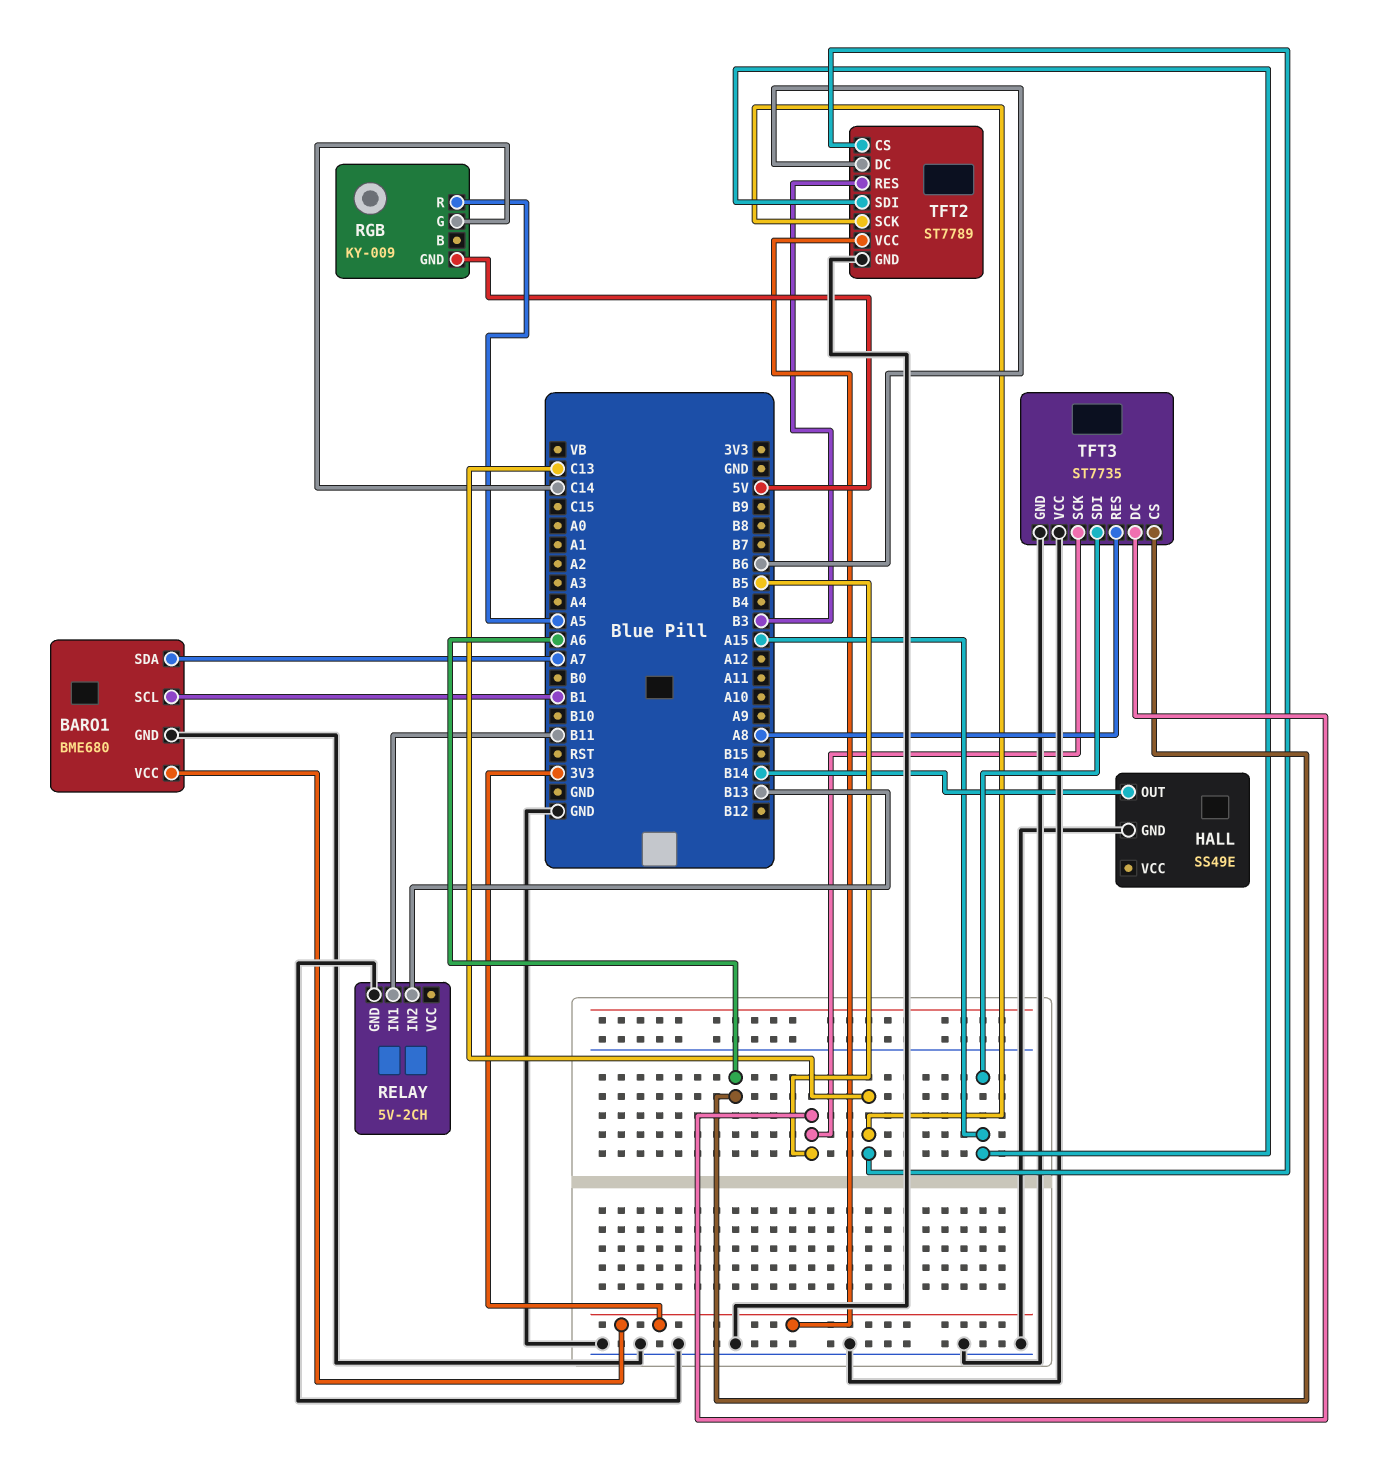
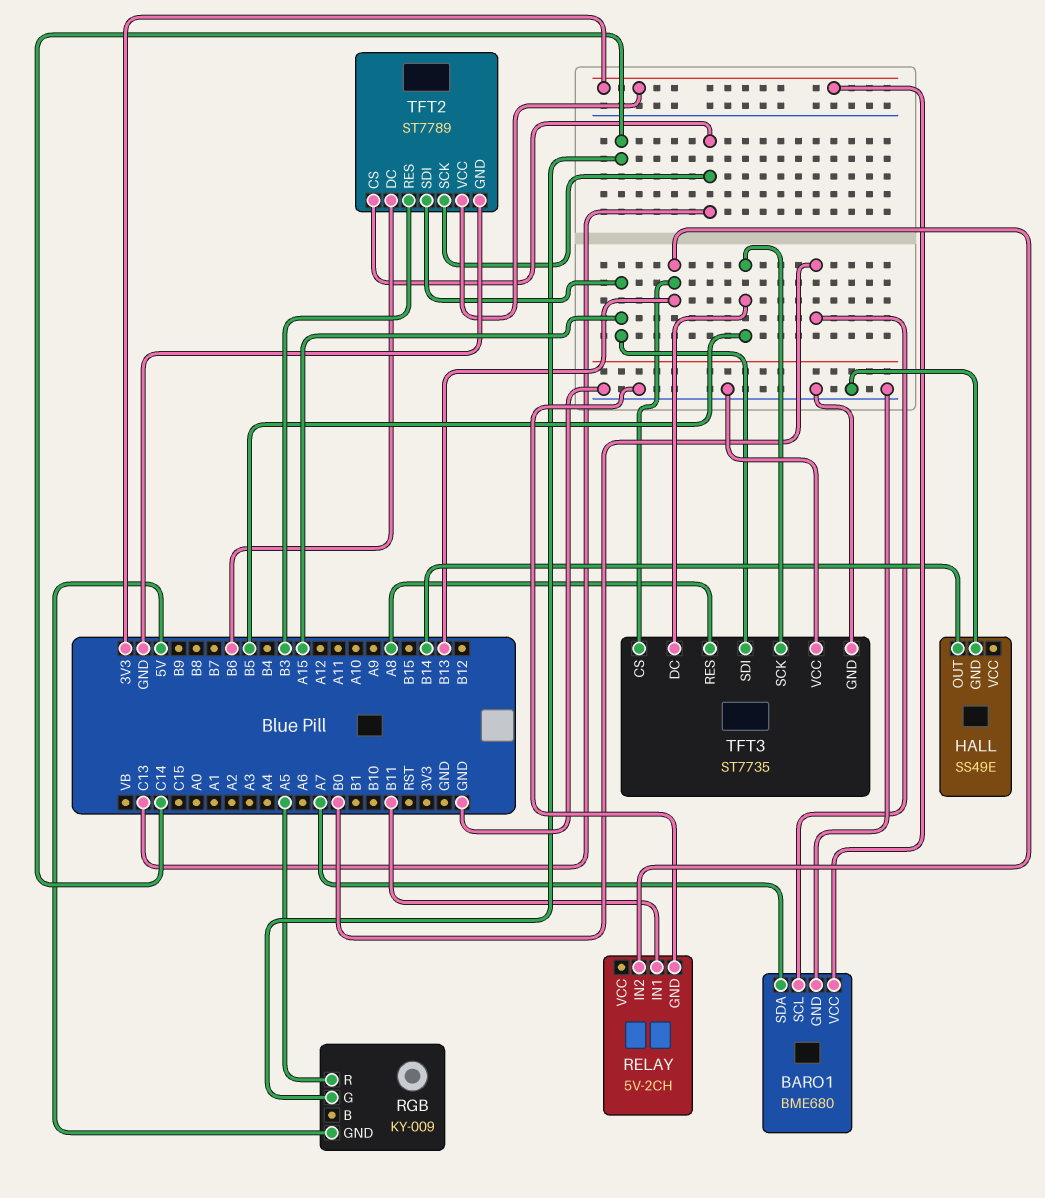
BARO1 pin SCL: B1 -> B0
TFT3 pin CS: A6 -> B13

